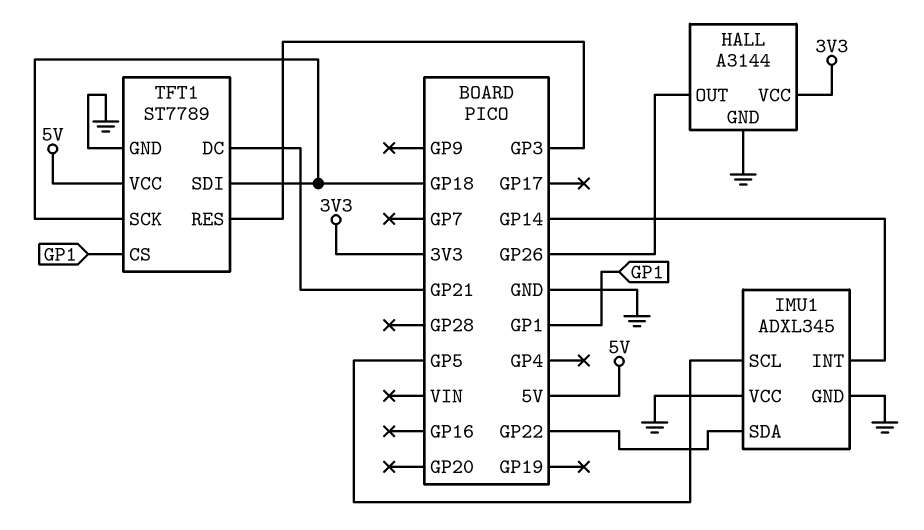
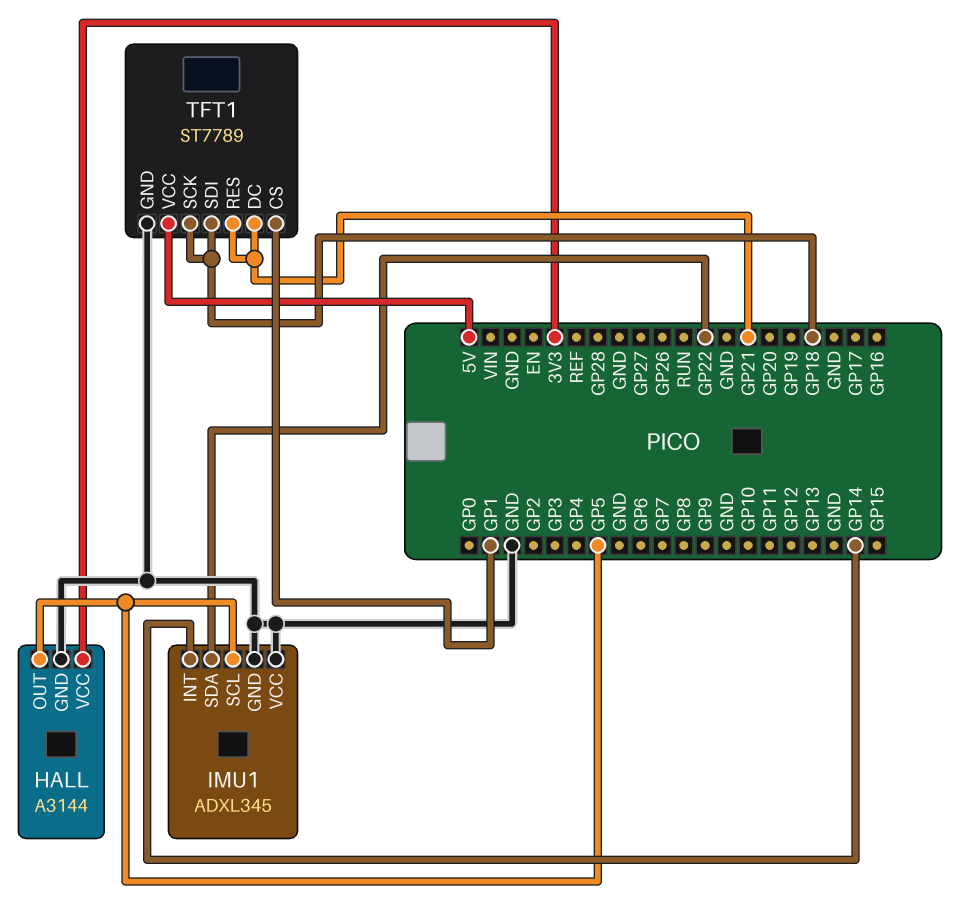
HALL pin OUT: GP26 -> GP5
TFT1 pin RES: GP3 -> GP21

